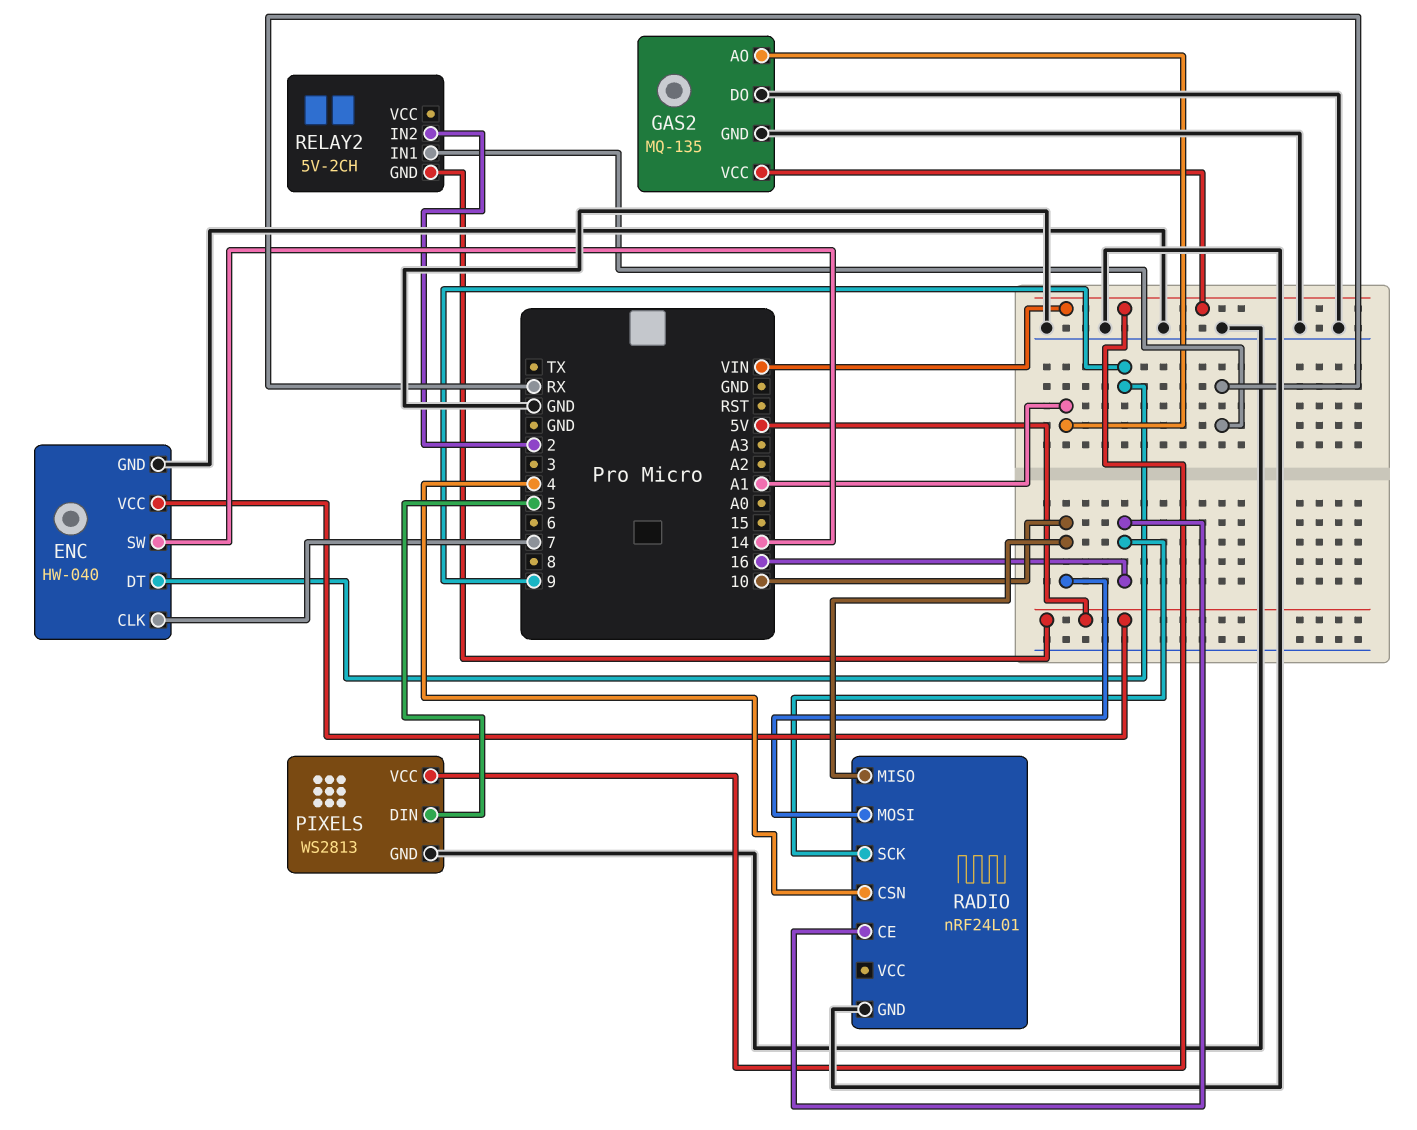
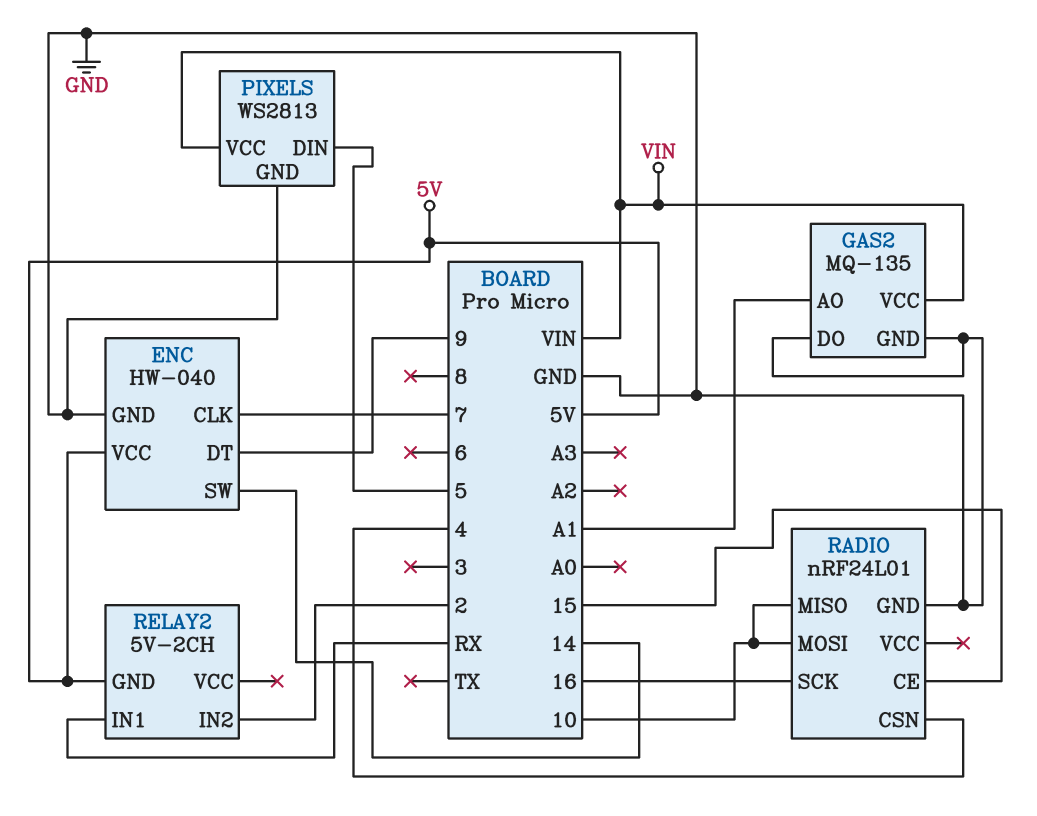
RADIO pin CE: 16 -> 15

